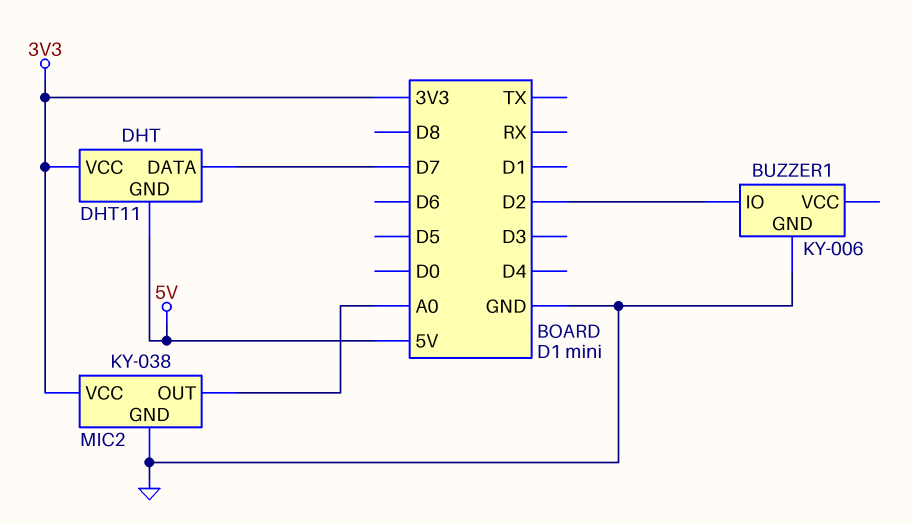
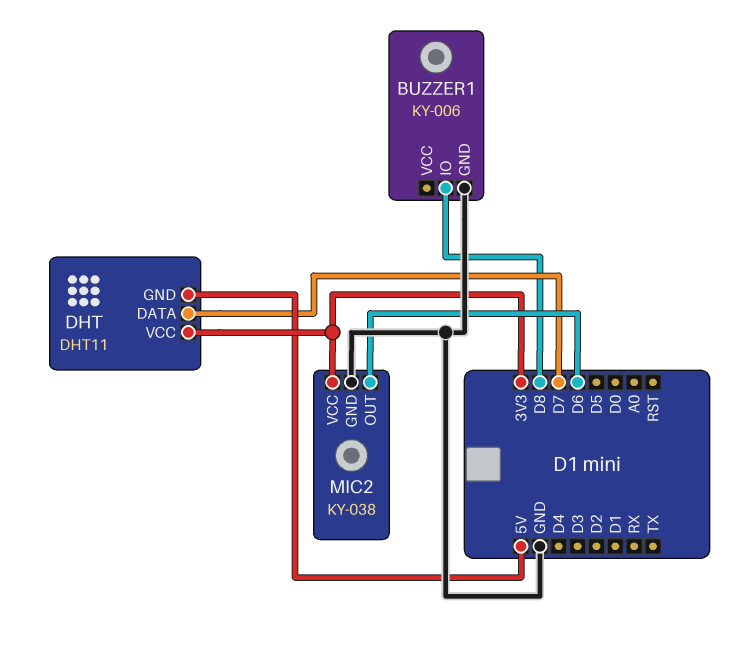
BUZZER1 pin IO: D2 -> D8
MIC2 pin OUT: A0 -> D6

